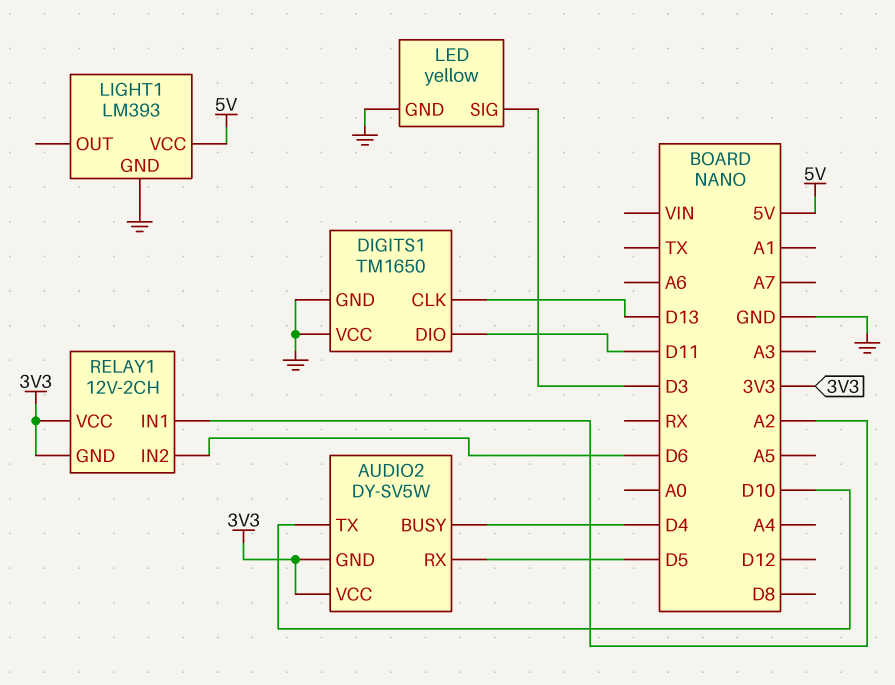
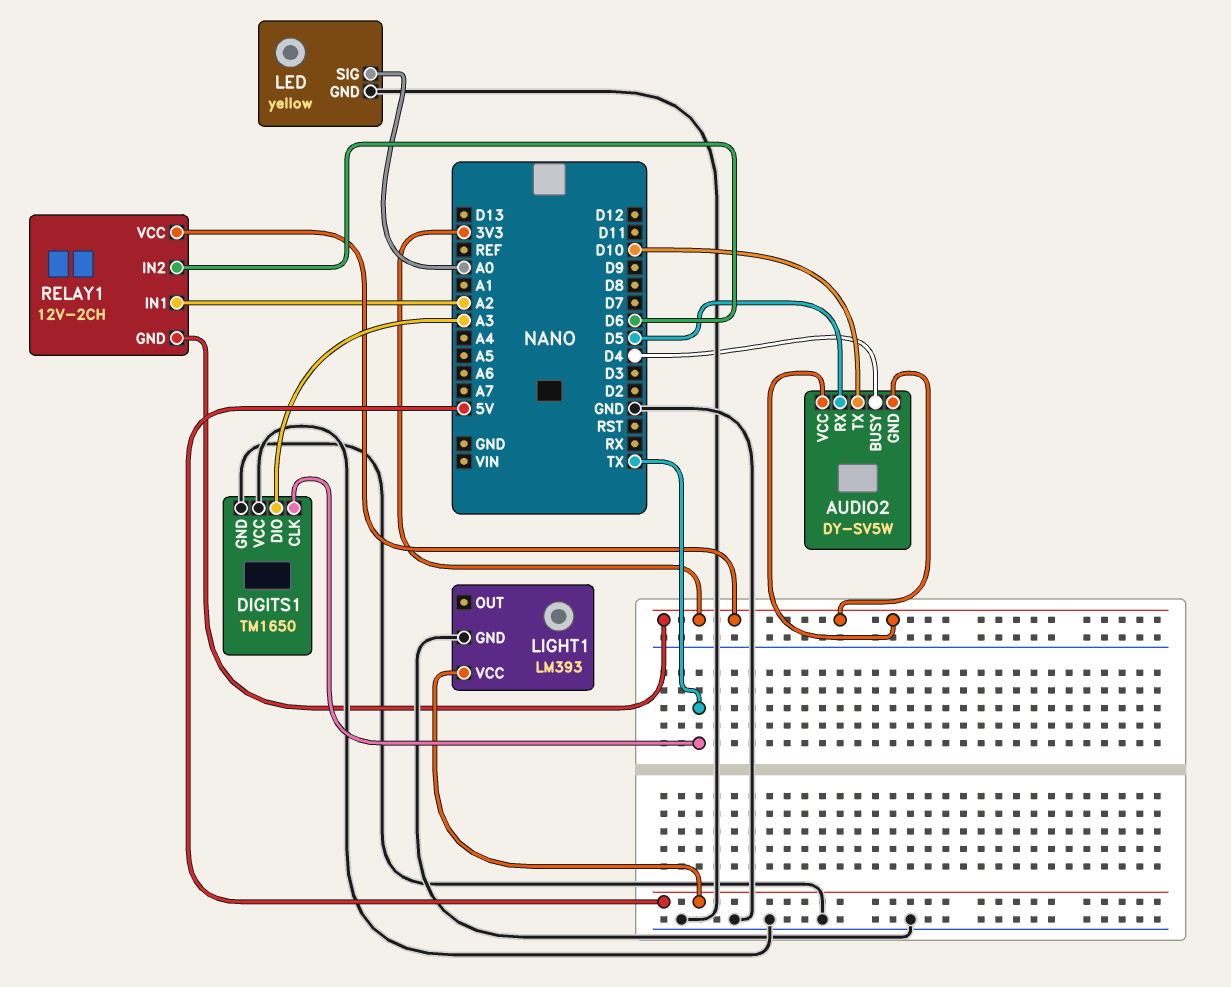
DIGITS1 pin CLK: D13 -> TX
DIGITS1 pin DIO: D11 -> A3
LED pin SIG: D3 -> A0

